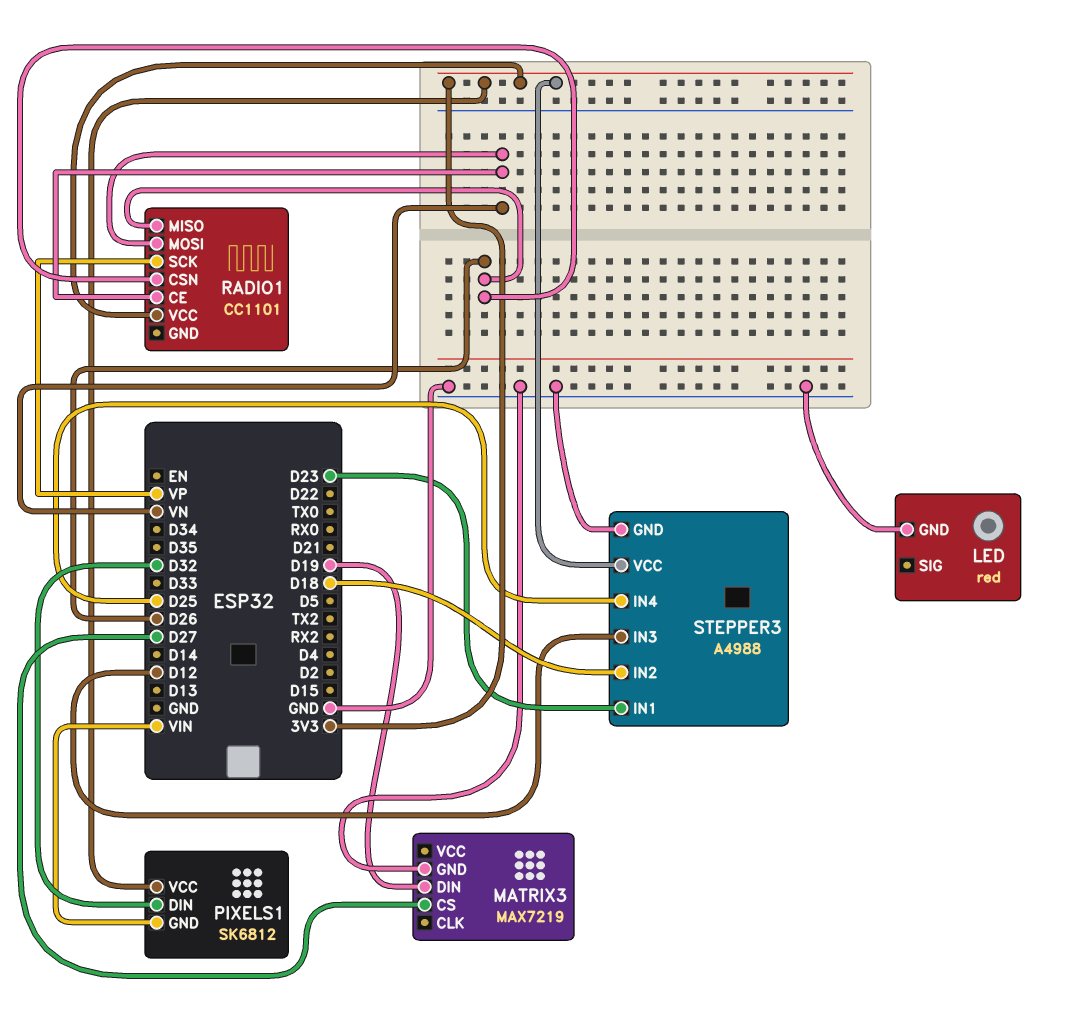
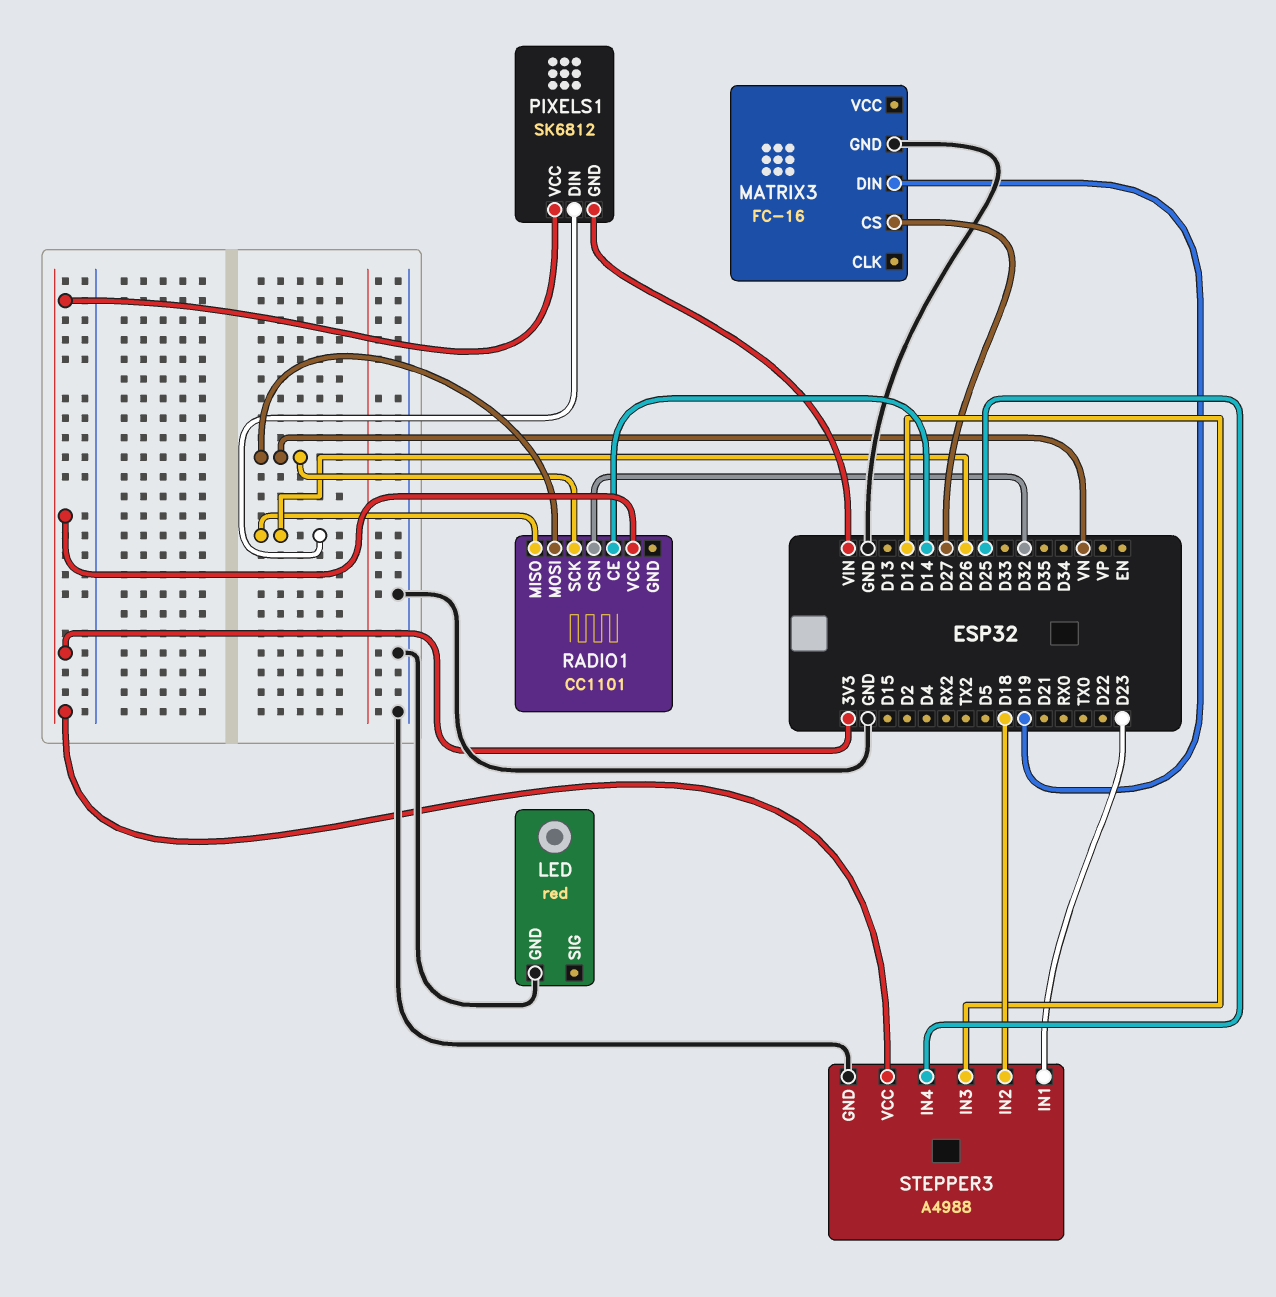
MATRIX3: MAX7219 -> FC-16
PIXELS1 pin DIN: D32 -> D26
RADIO1 pin CE: VN -> D14
RADIO1 pin CSN: D26 -> D32
RADIO1 pin SCK: VP -> VN

